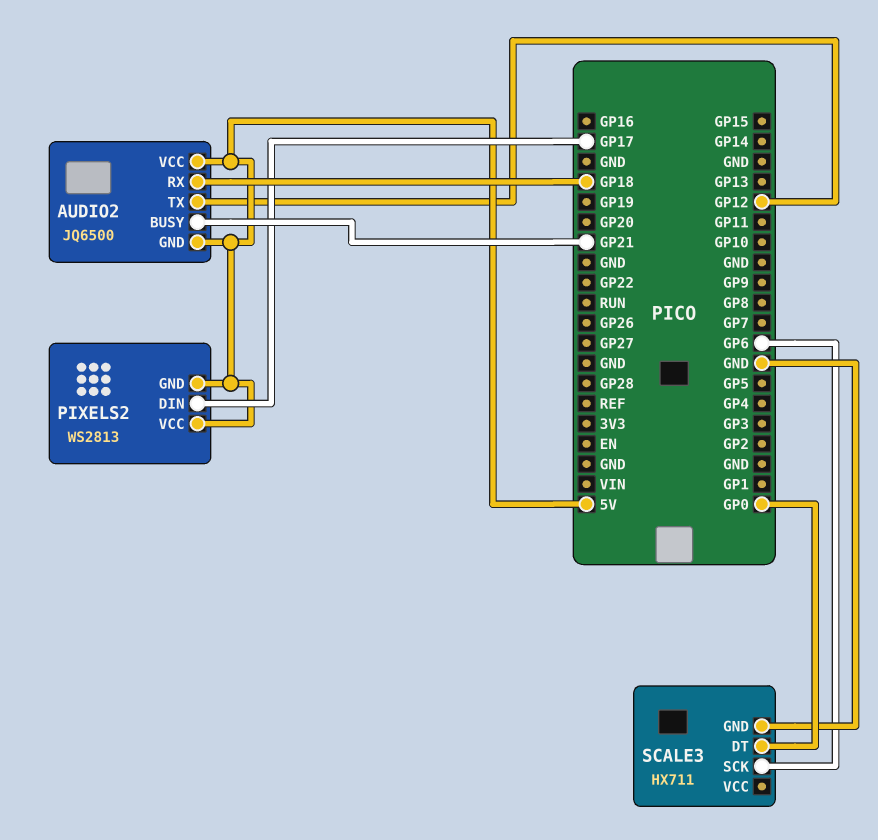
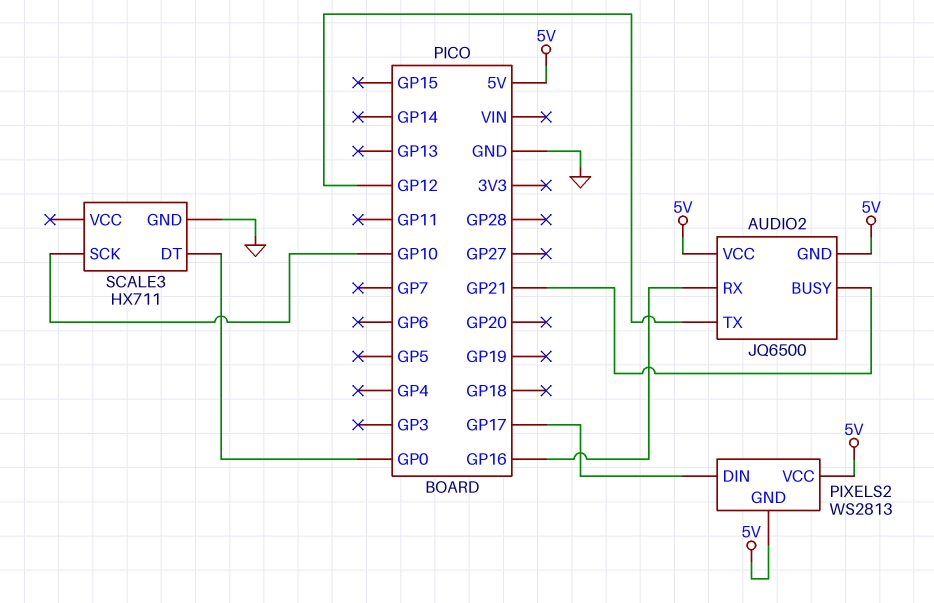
AUDIO2 pin RX: GP18 -> GP16
SCALE3 pin SCK: GP6 -> GP10

